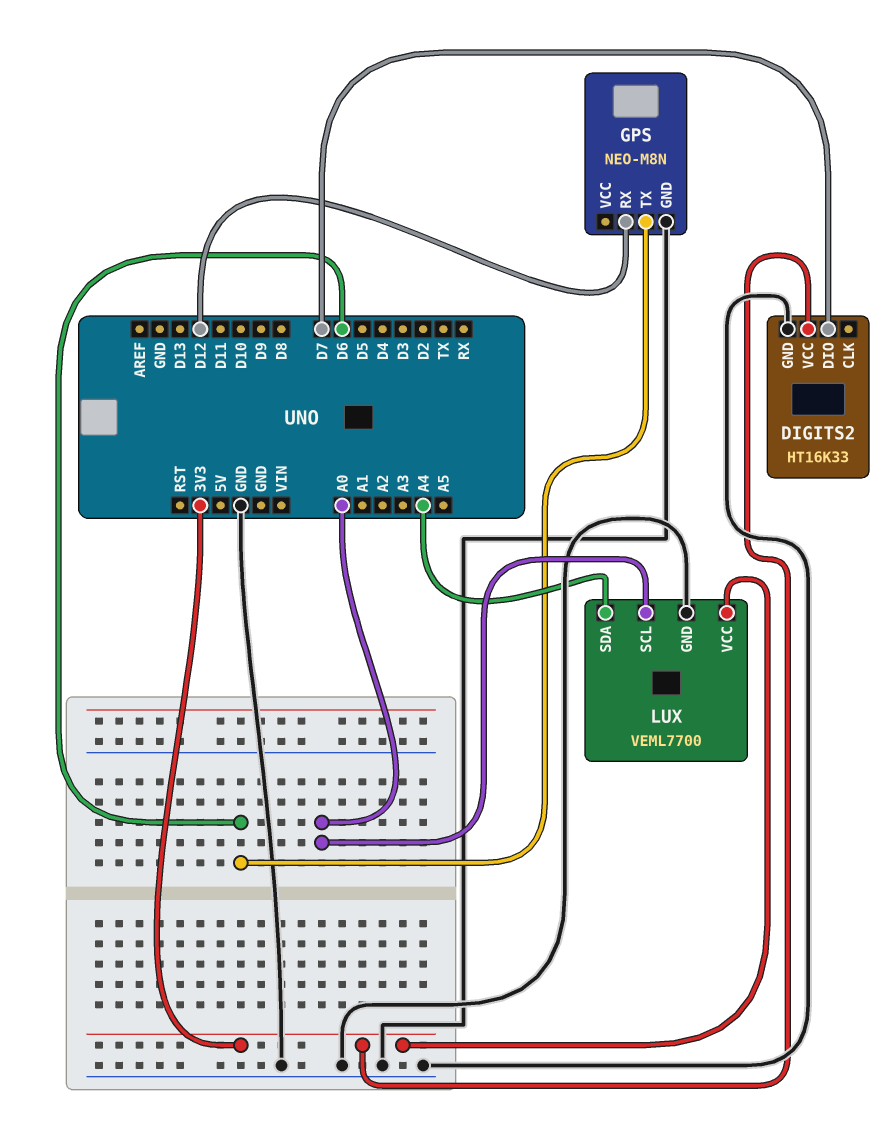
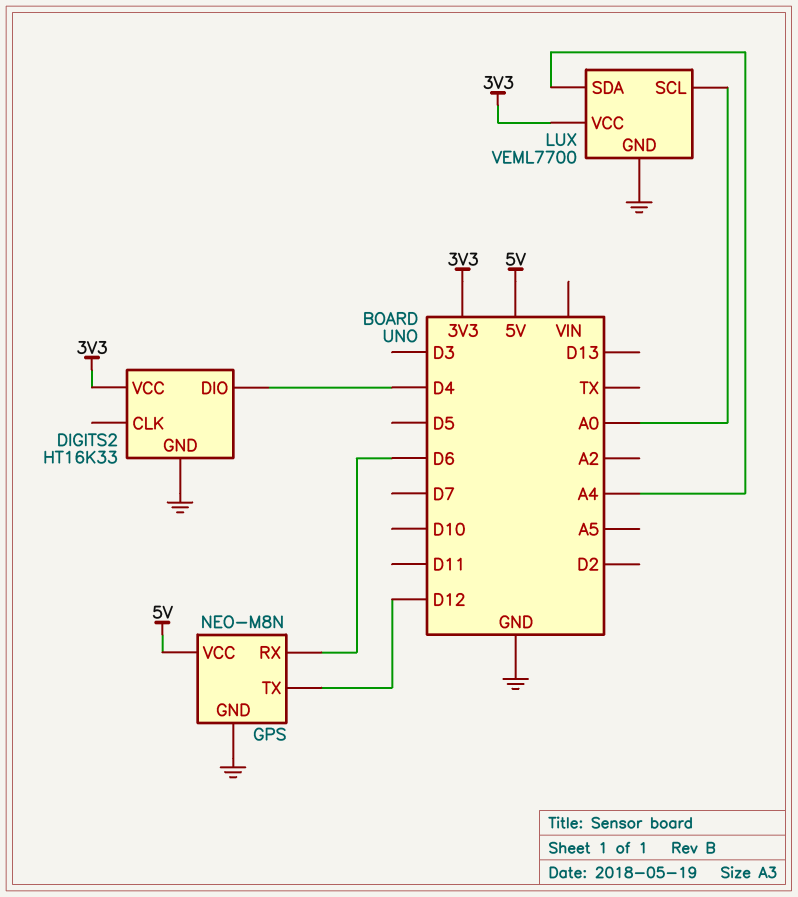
DIGITS2 pin DIO: D7 -> D4
GPS pin RX: D12 -> D6
GPS pin TX: D6 -> D12
GPS pin VCC: none -> 5V

